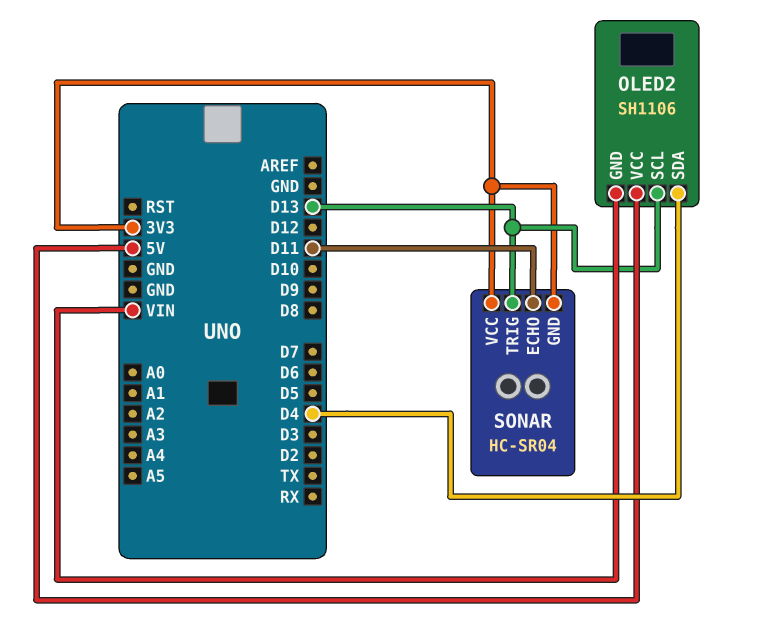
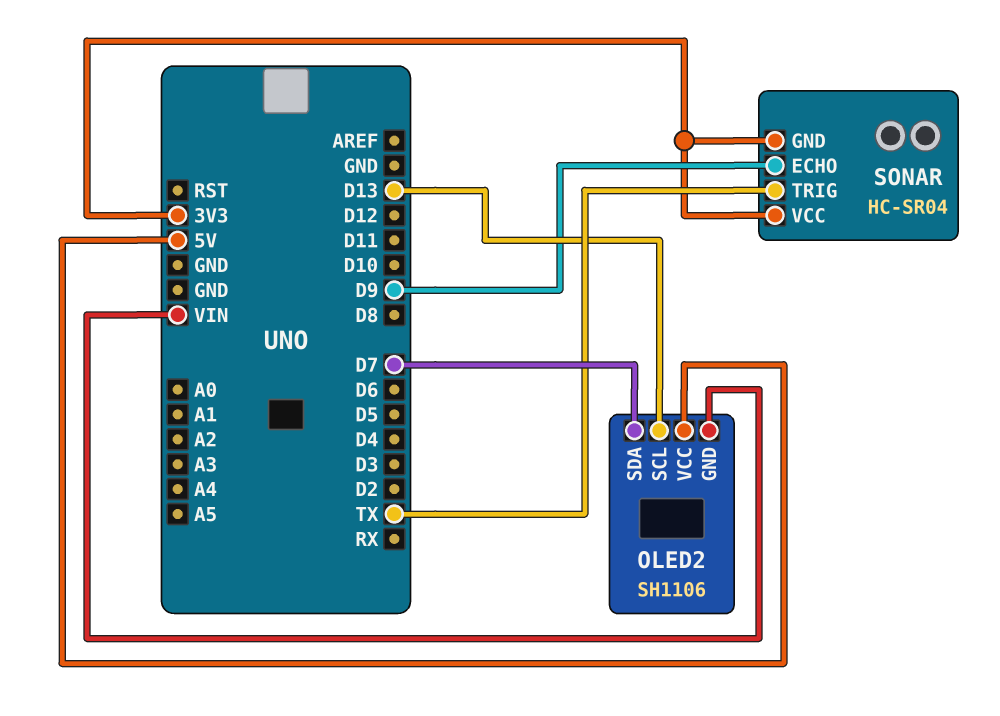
OLED2 pin SDA: D4 -> D7
SONAR pin ECHO: D11 -> D9
SONAR pin TRIG: D13 -> TX

